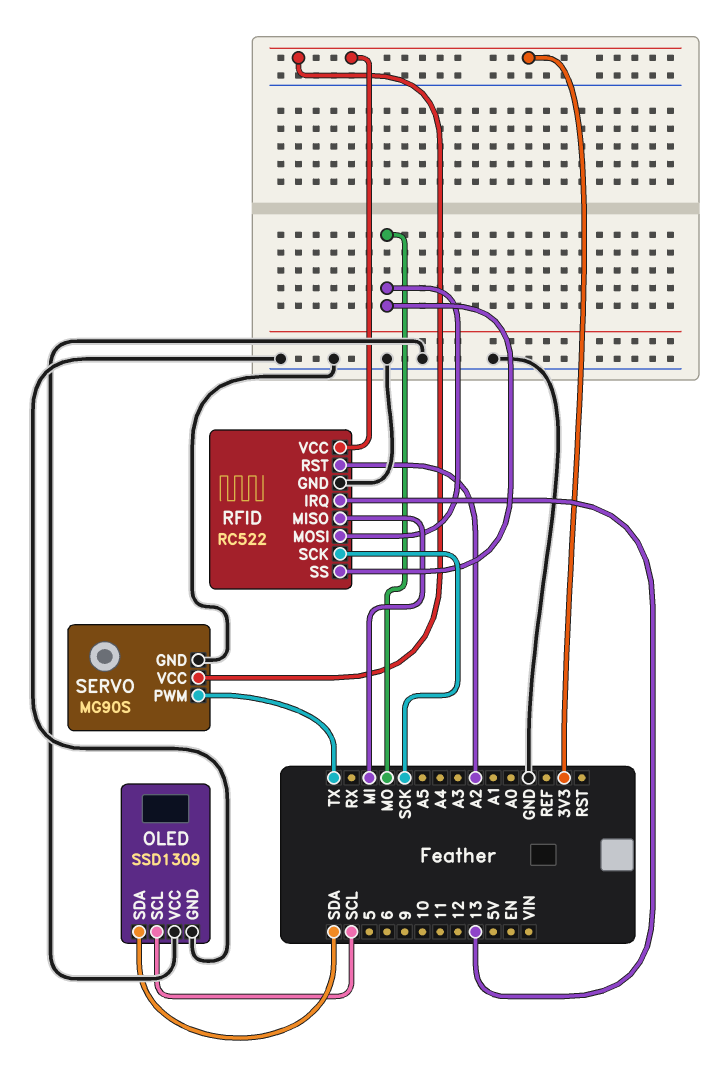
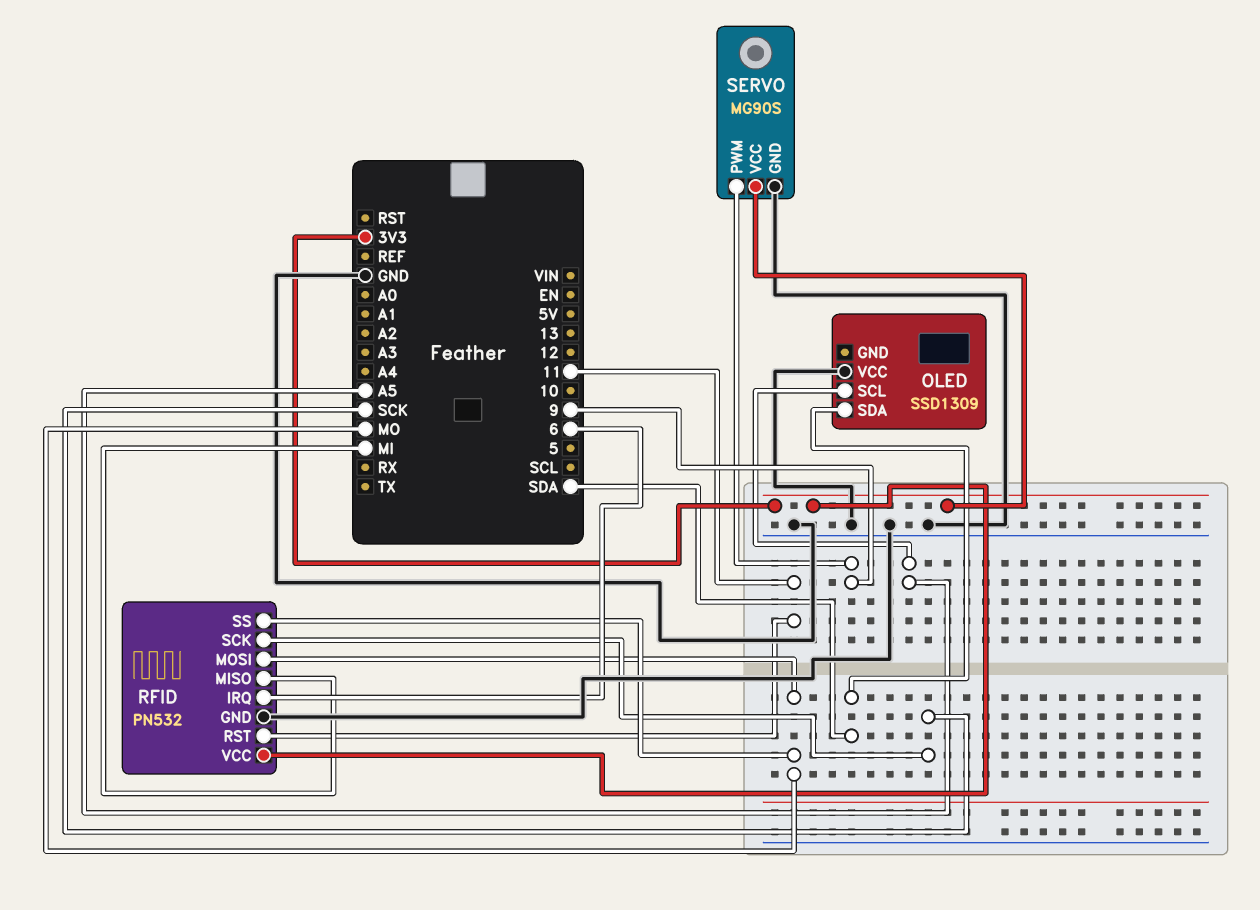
OLED pin GND: GND -> none
OLED pin SCL: SCL -> A5
RFID: RC522 -> PN532
RFID pin IRQ: 13 -> 6
RFID pin RST: A2 -> 11
SERVO pin PWM: TX -> 9

